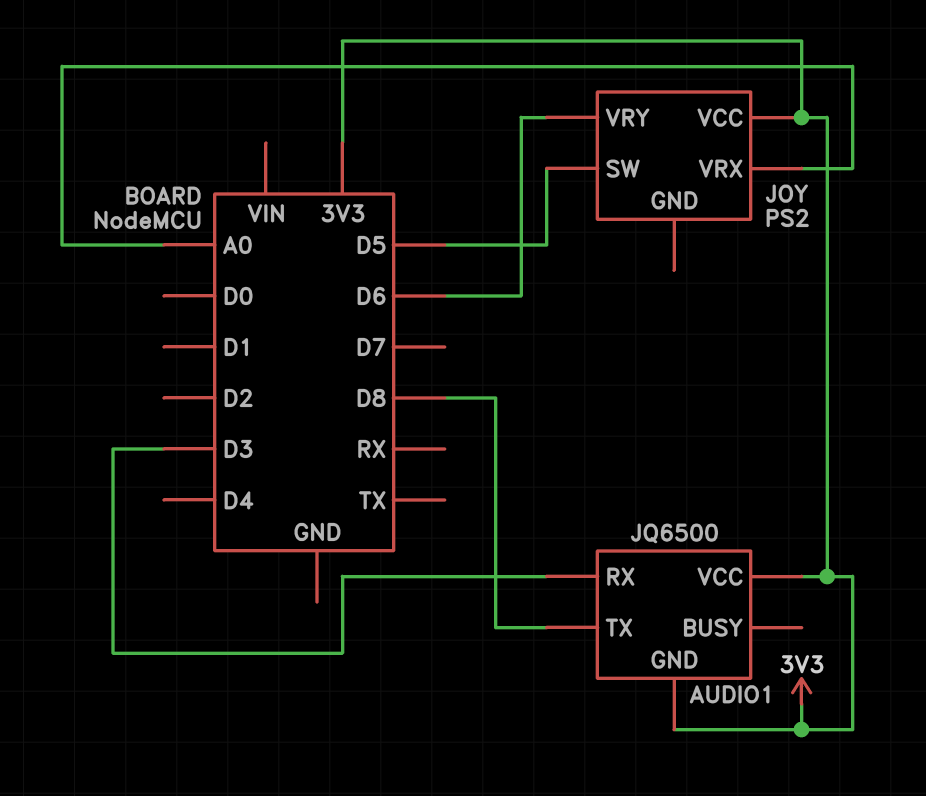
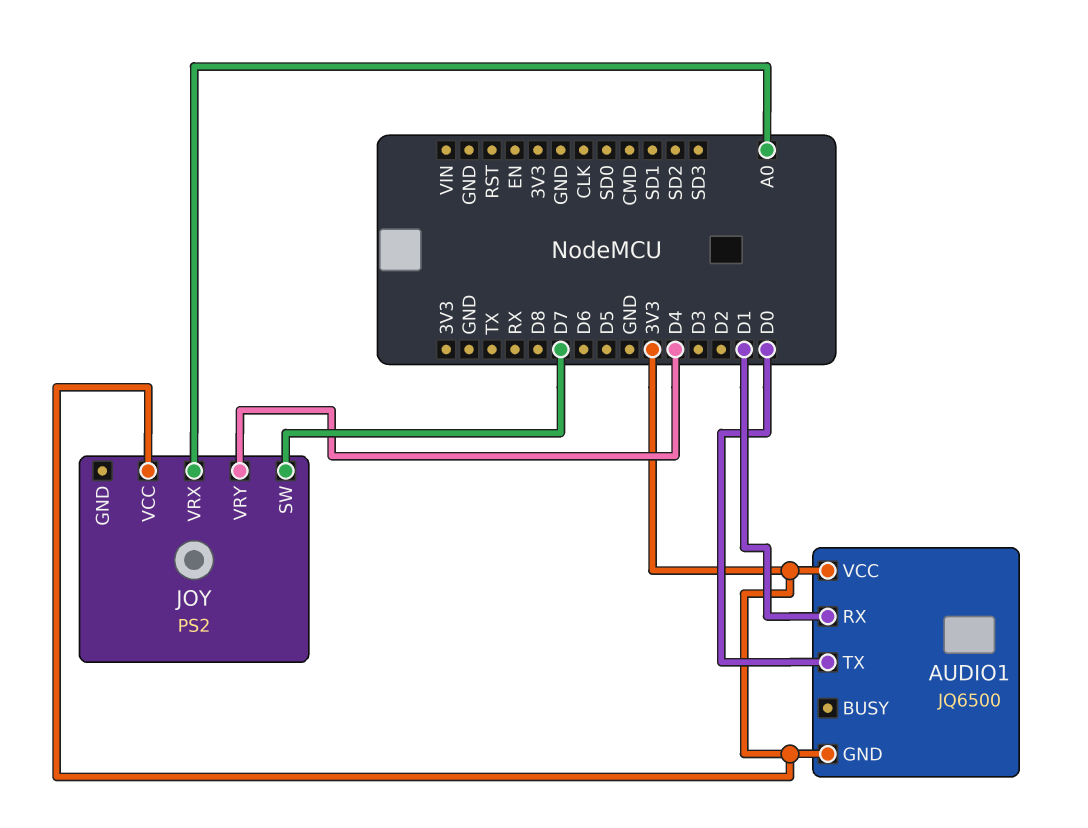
AUDIO1 pin RX: D3 -> D1
AUDIO1 pin TX: D8 -> D0
JOY pin SW: D5 -> D7
JOY pin VRY: D6 -> D4

